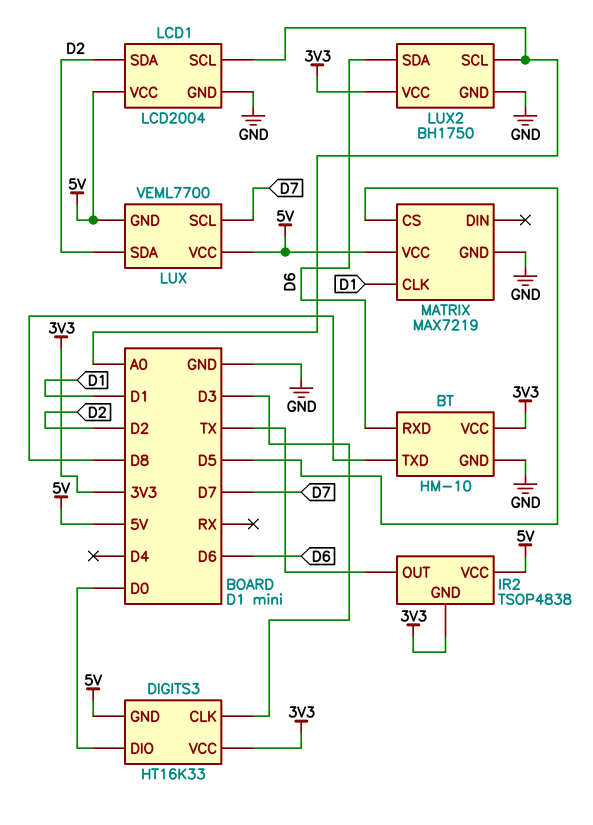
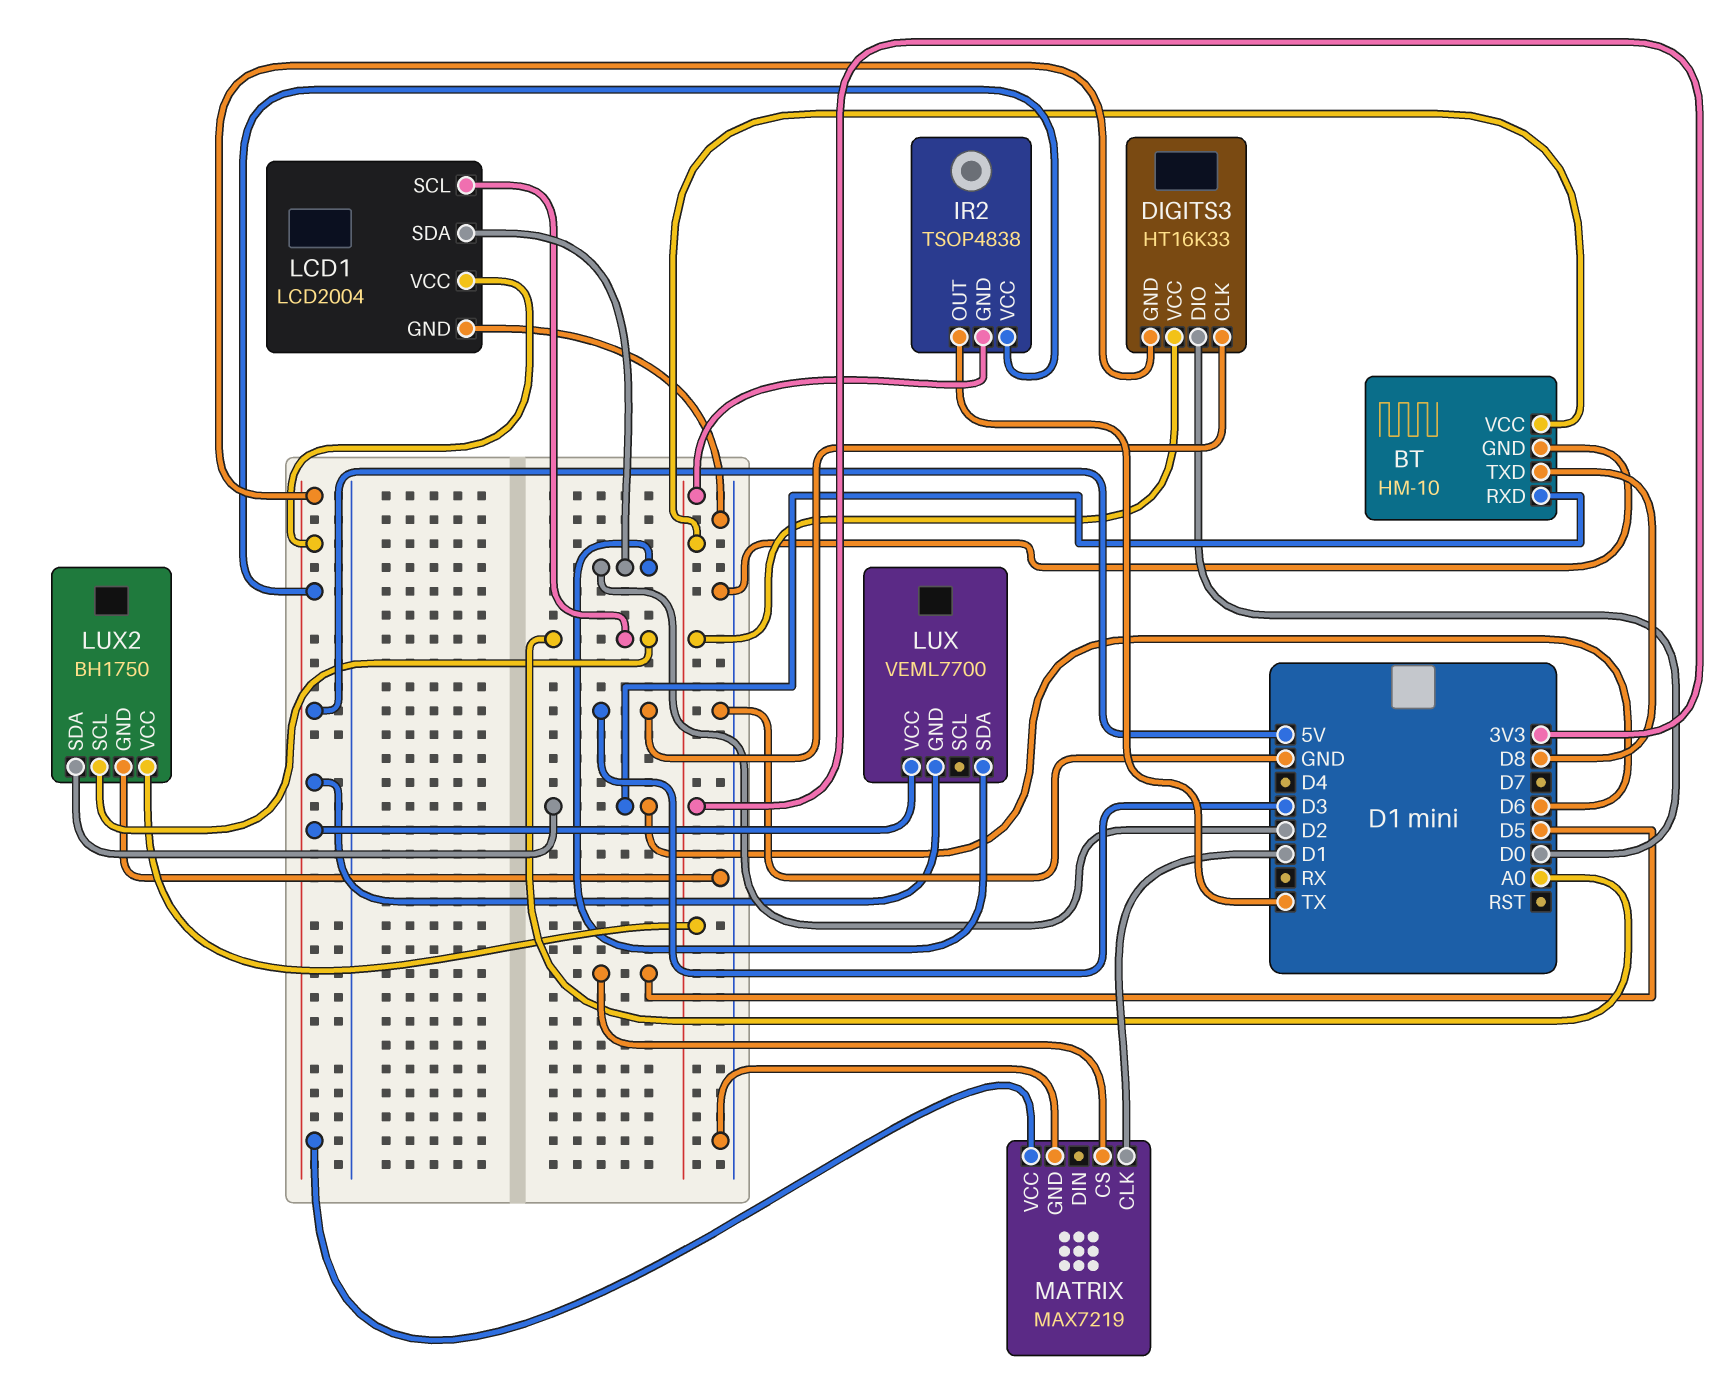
LUX pin SCL: D7 -> none

